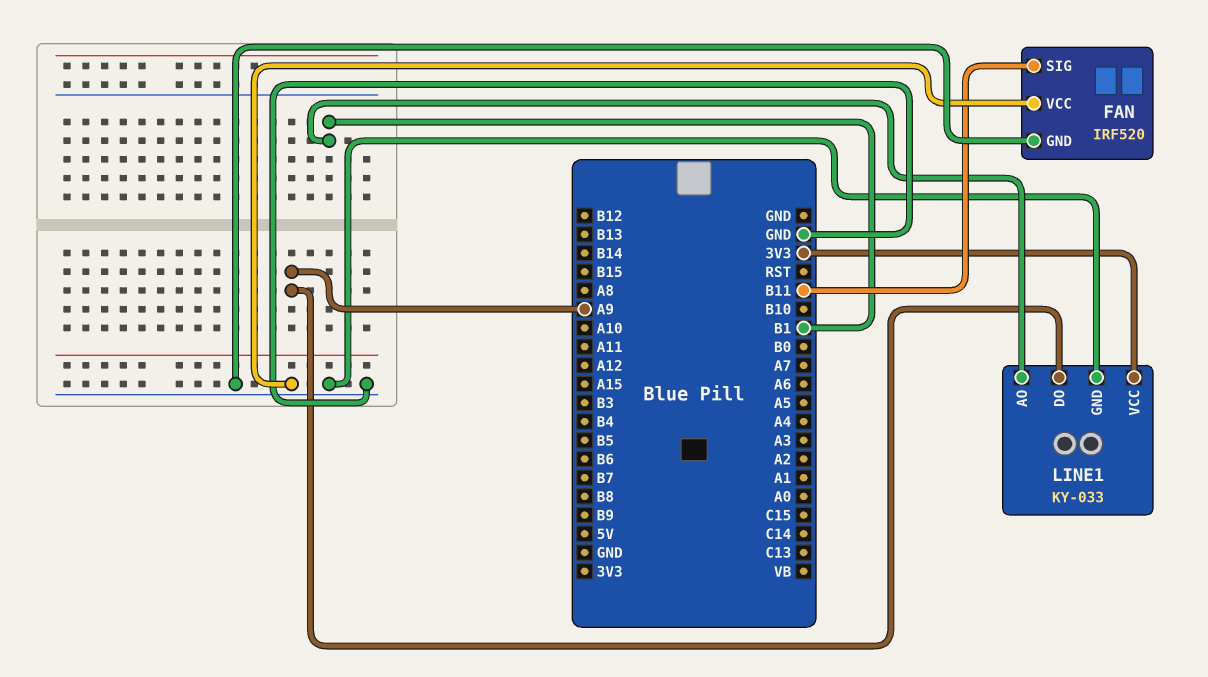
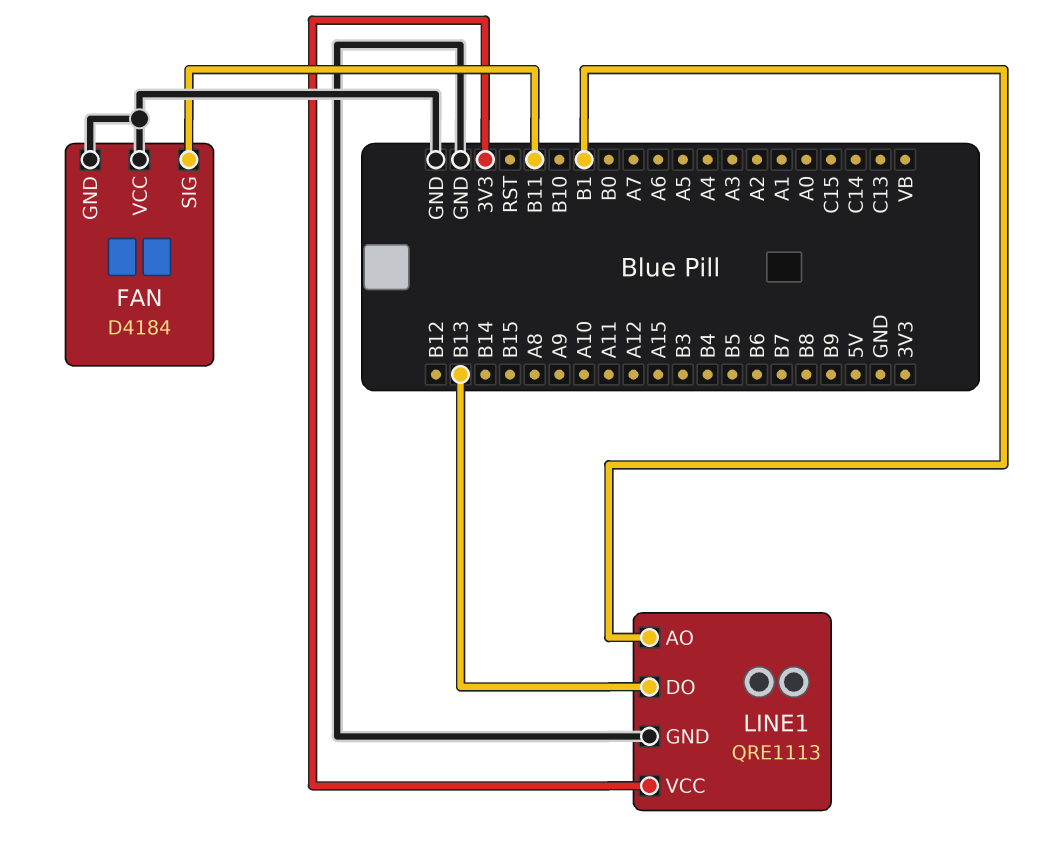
FAN: IRF520 -> D4184
LINE1: KY-033 -> QRE1113
LINE1 pin DO: A9 -> B13

